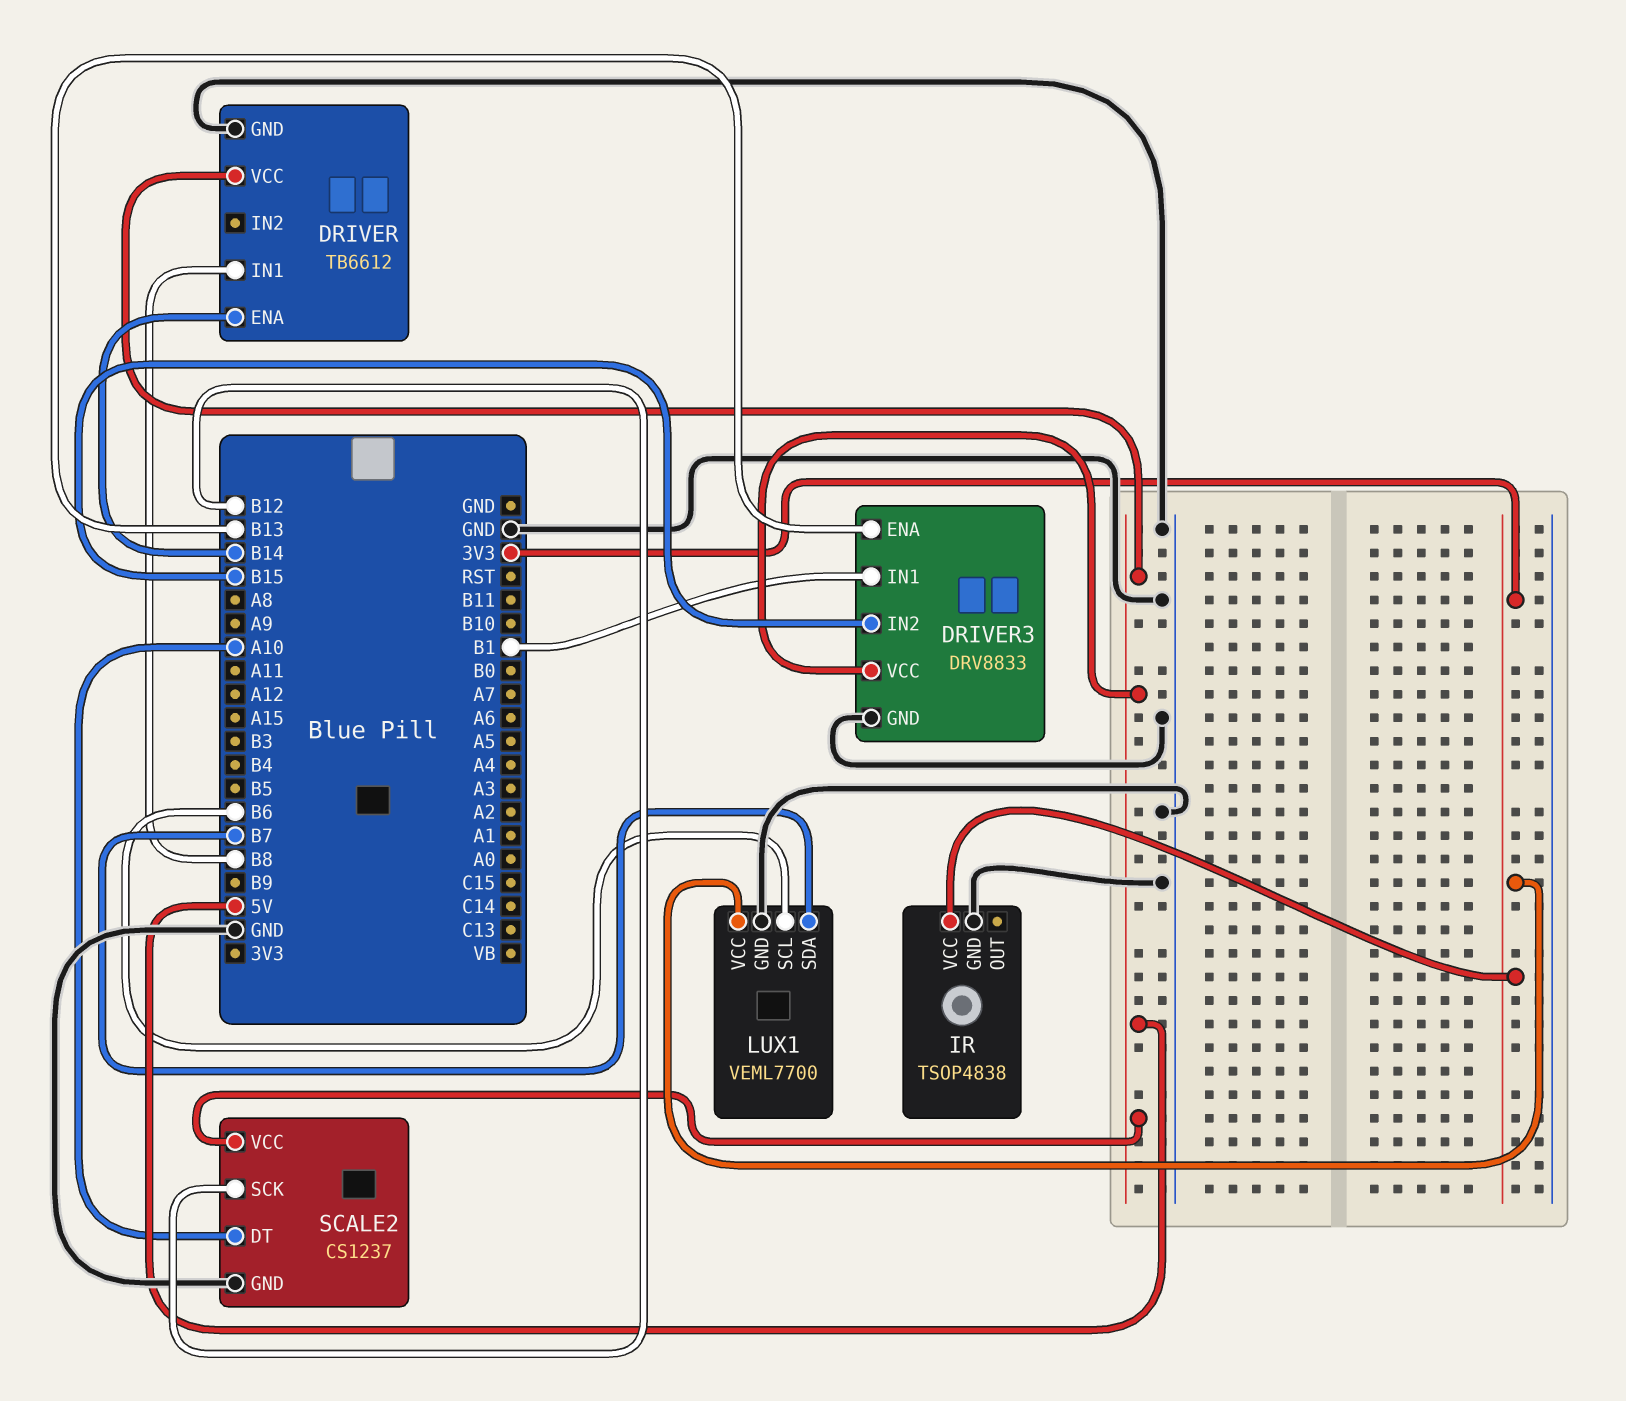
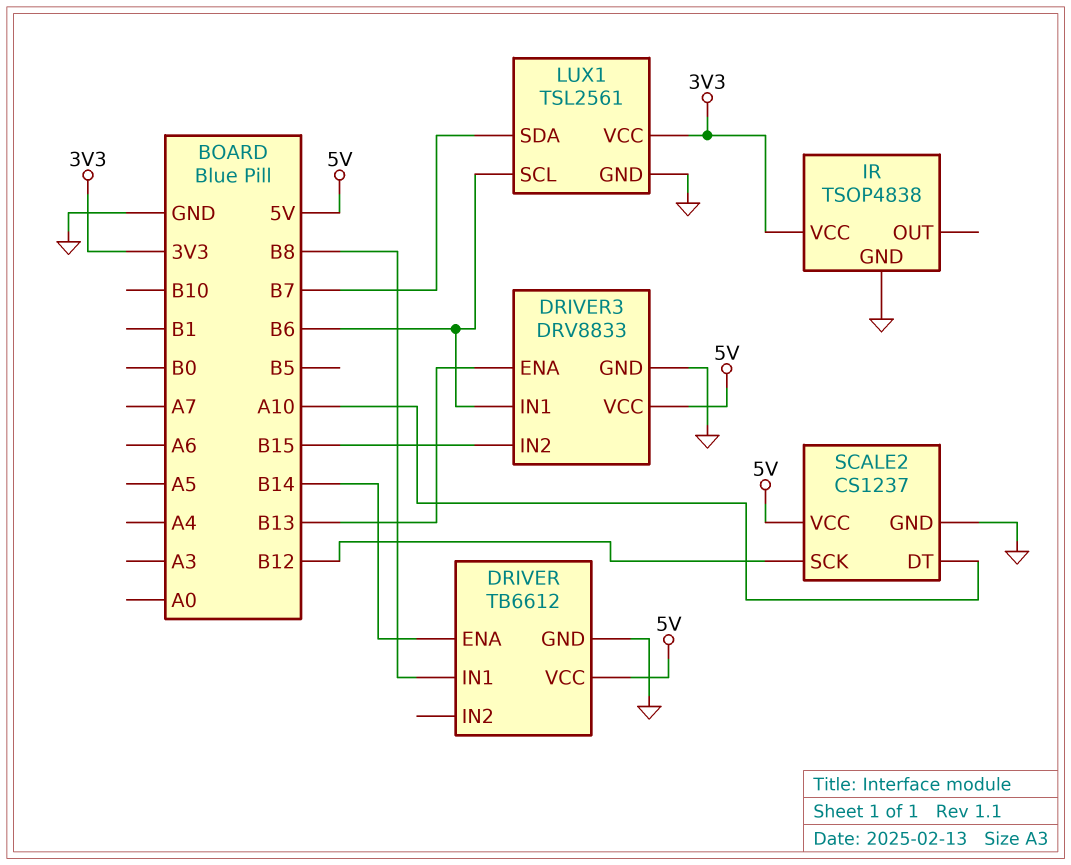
DRIVER3 pin IN1: B1 -> B6
LUX1: VEML7700 -> TSL2561

